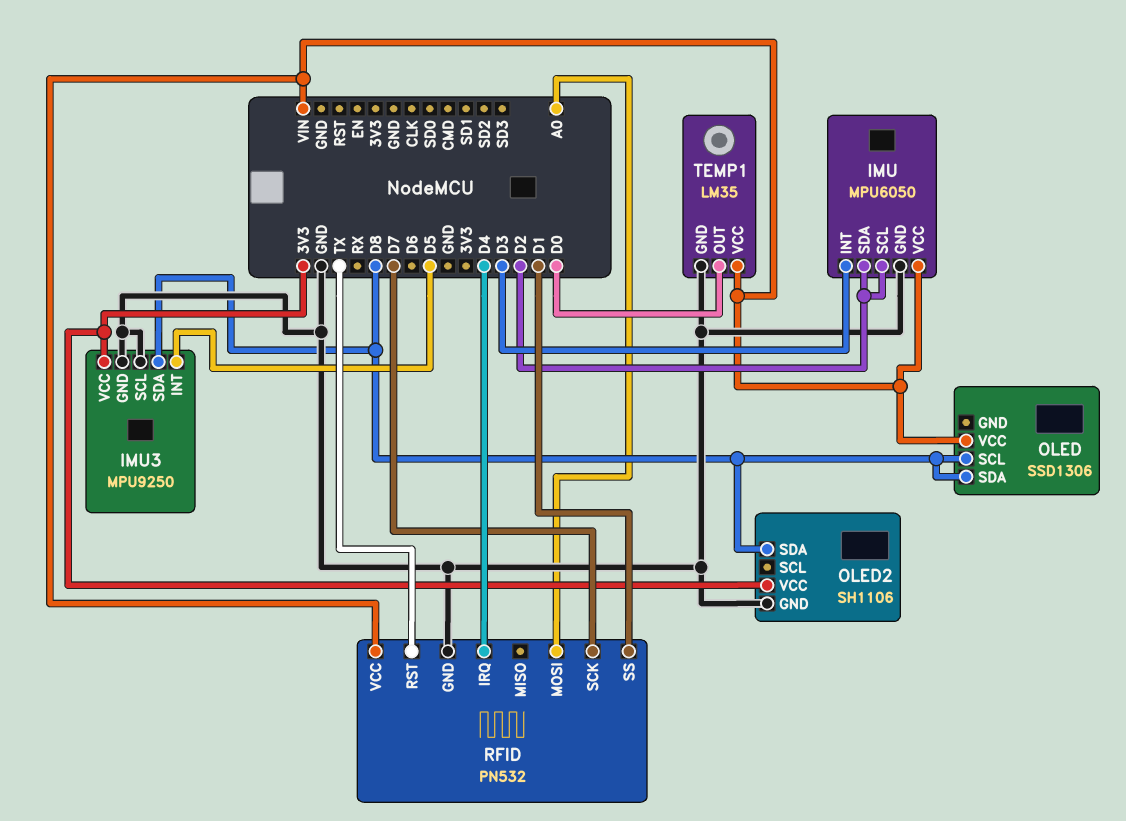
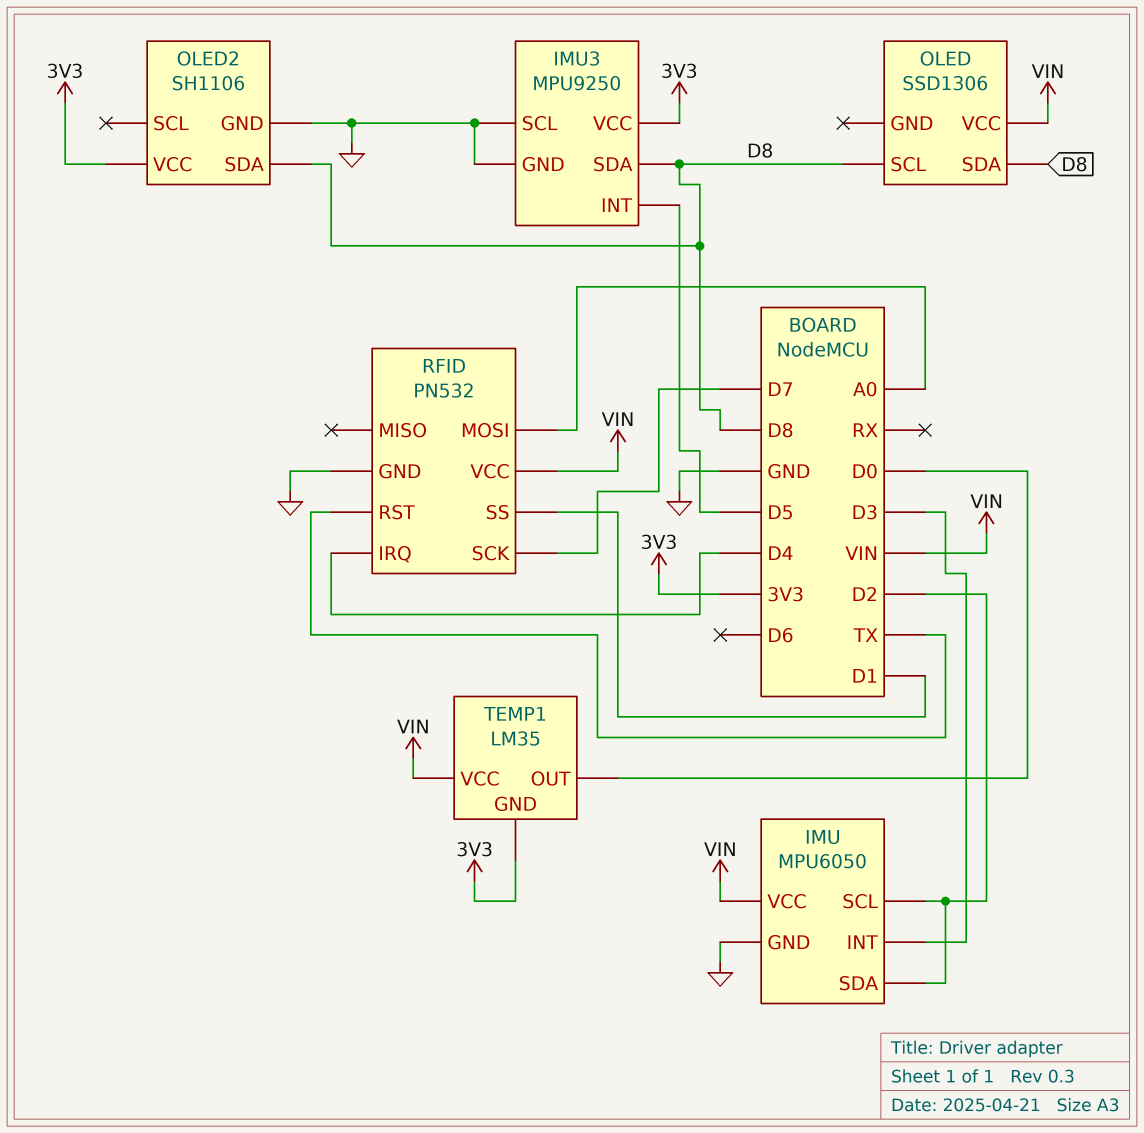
TEMP1 pin GND: GND -> 3V3

